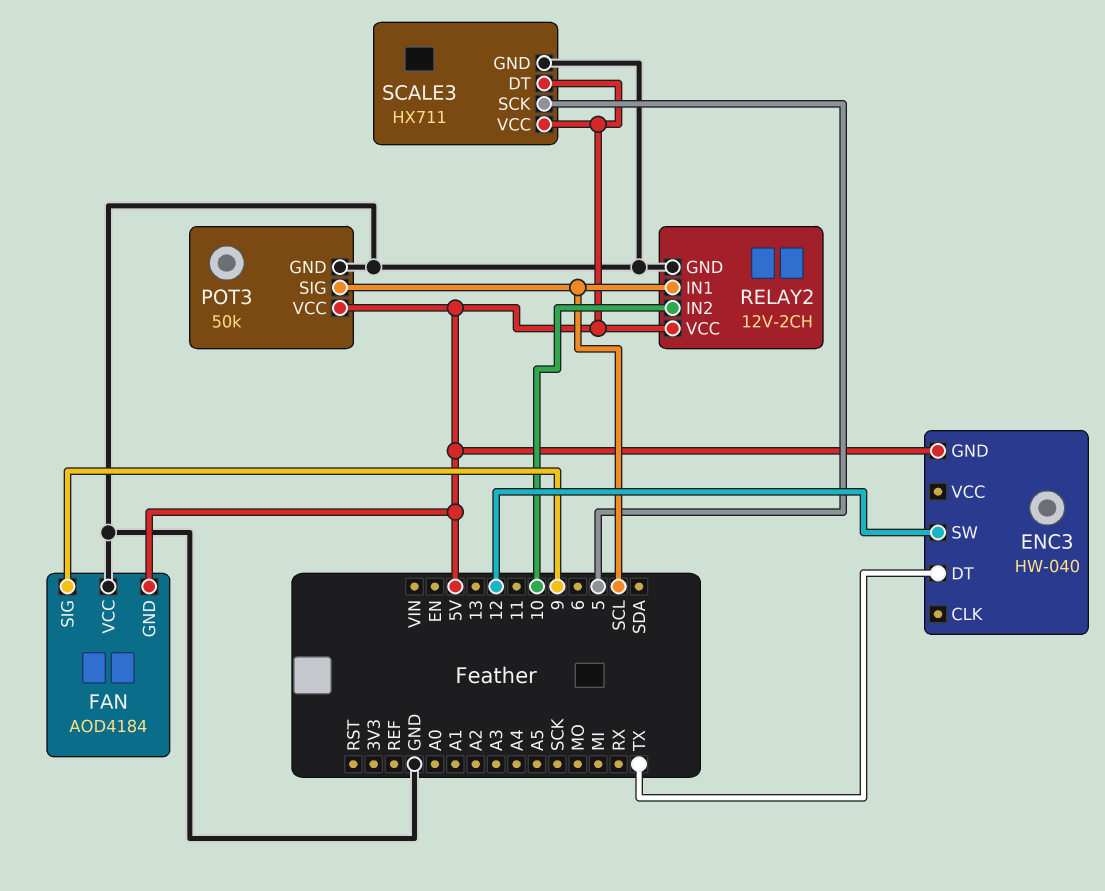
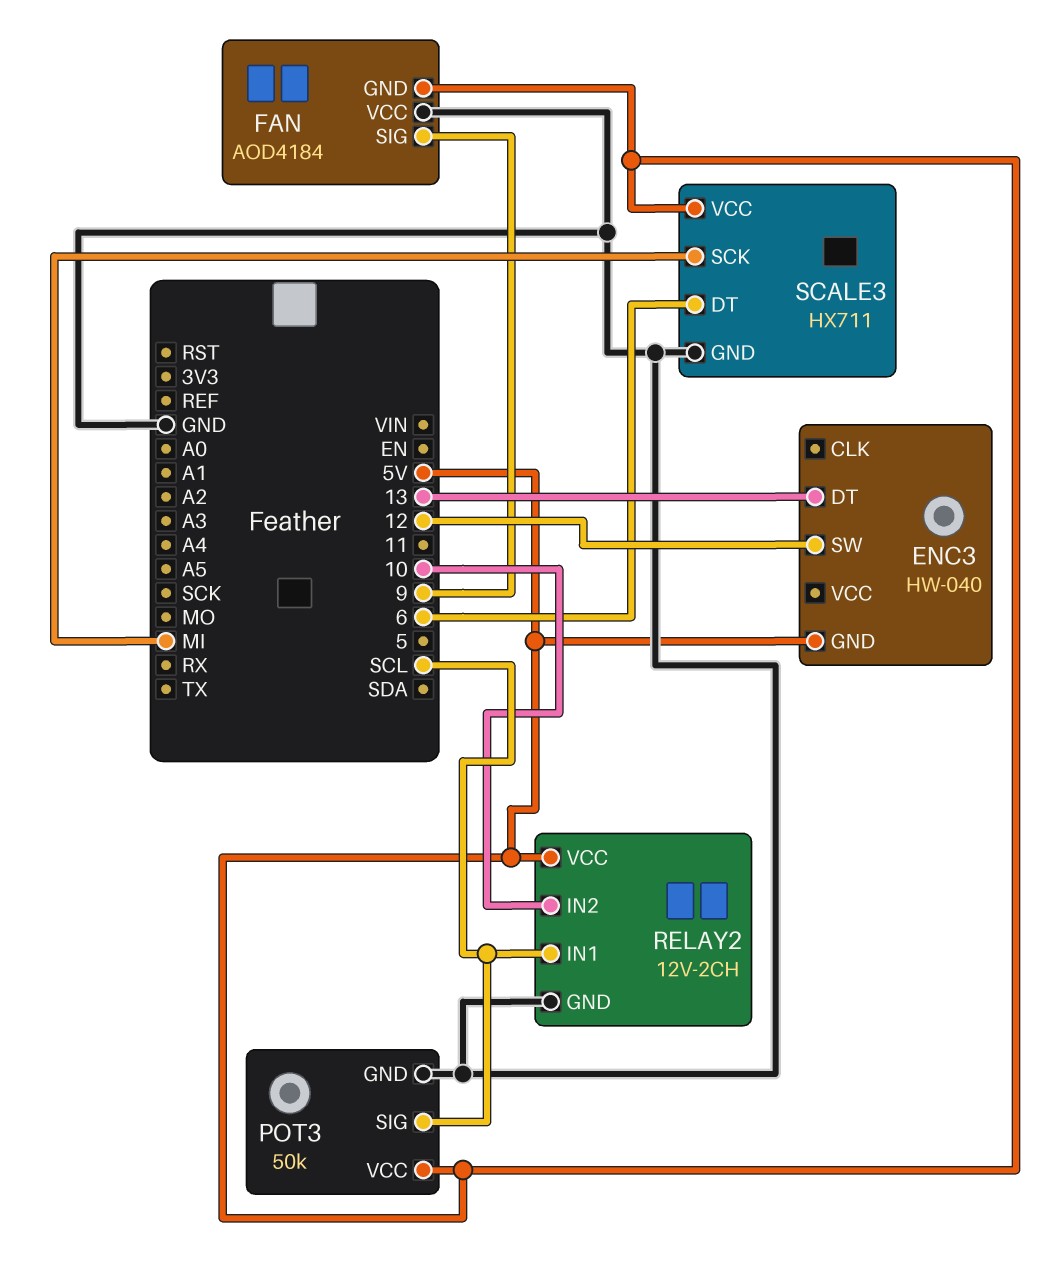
ENC3 pin DT: TX -> 13
SCALE3 pin DT: 5V -> 6
SCALE3 pin SCK: 5 -> MI

